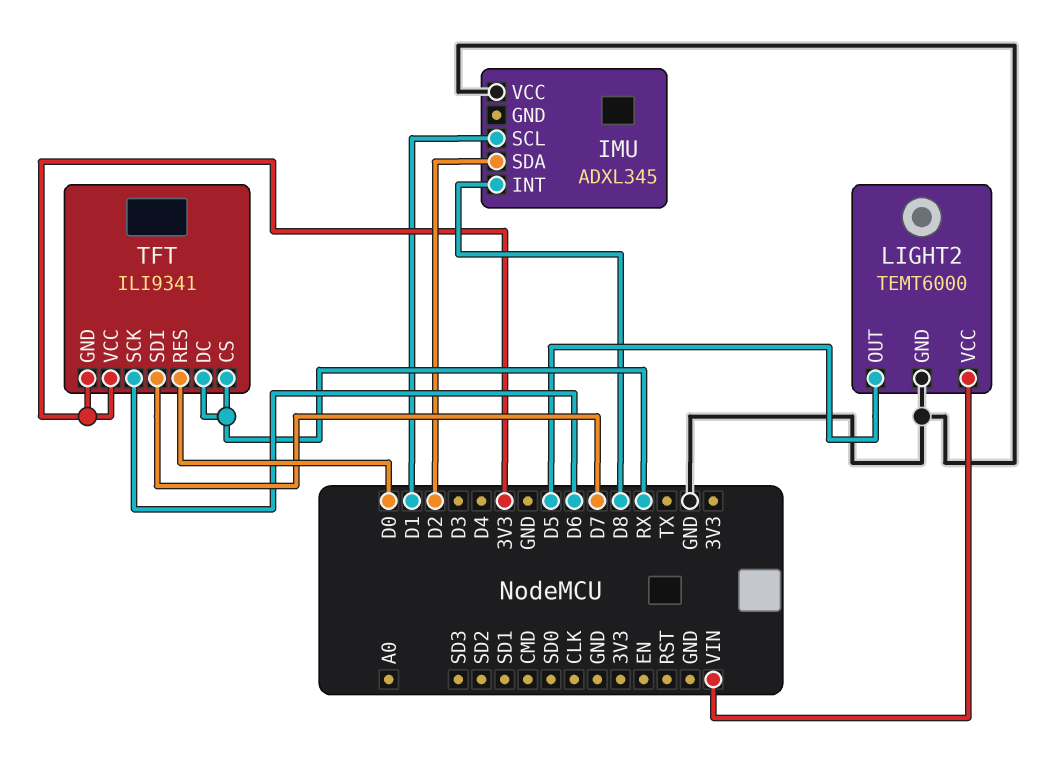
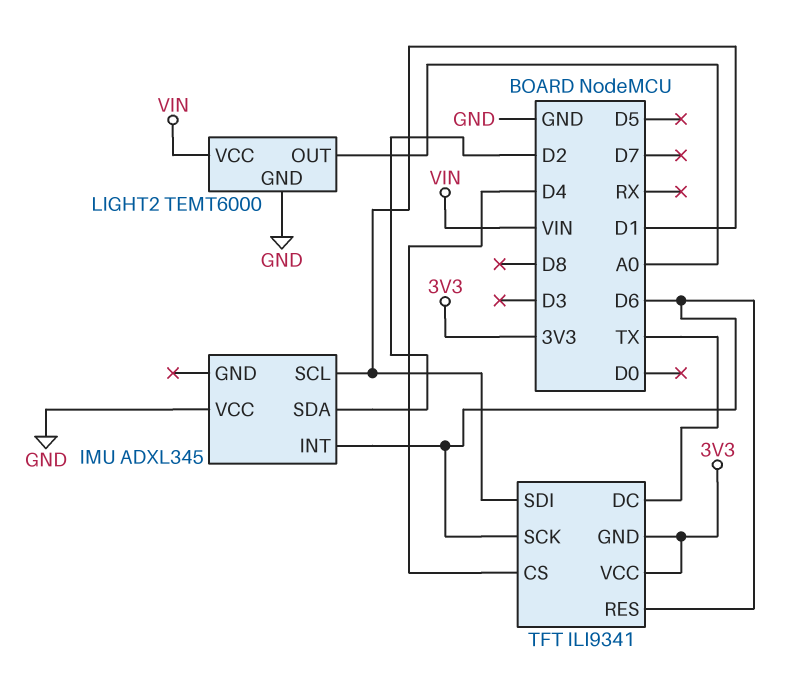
IMU pin INT: D8 -> D6
LIGHT2 pin OUT: D5 -> A0
TFT pin CS: RX -> D4
TFT pin DC: RX -> TX
TFT pin RES: D0 -> D6
TFT pin SDI: D7 -> D1

